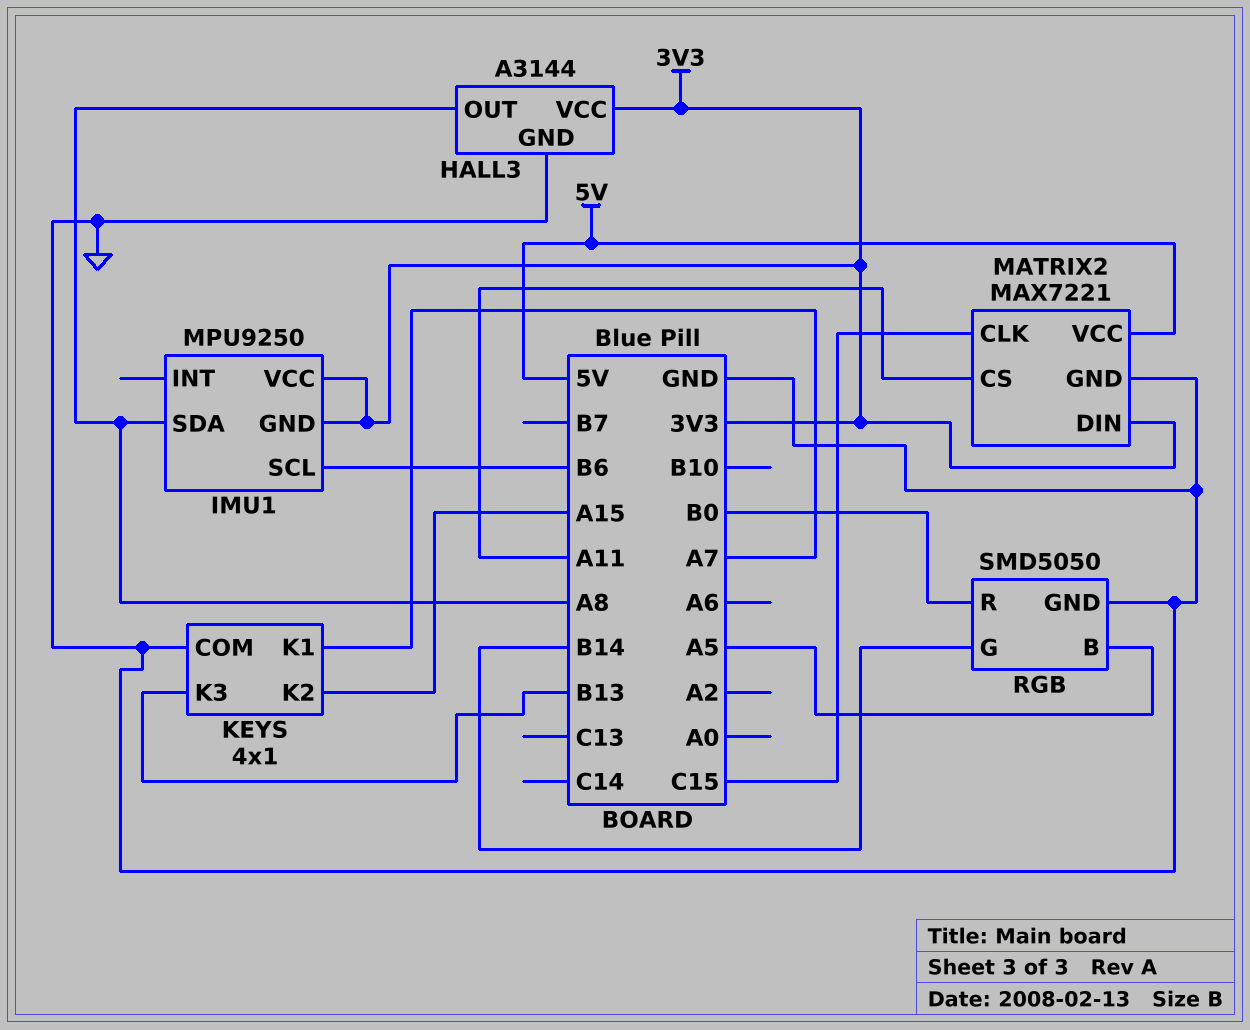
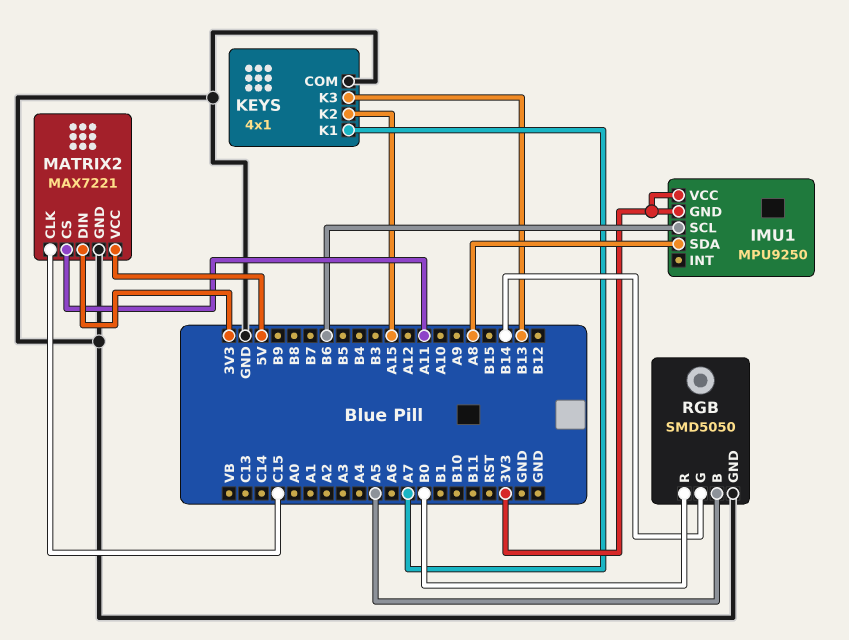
HALL3: A3144 -> none
HALL3 pin GND: GND -> none
HALL3 pin OUT: A8 -> none
HALL3 pin VCC: 3V3 -> none

